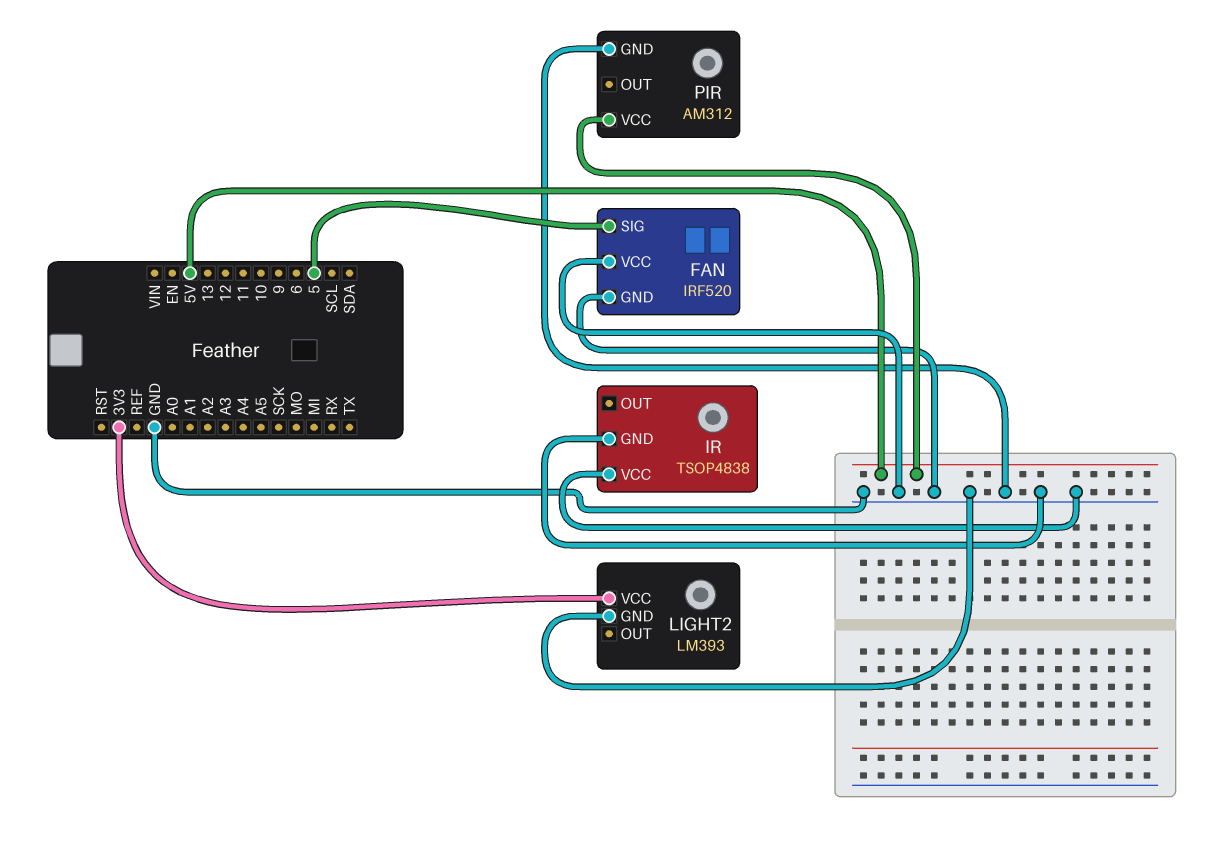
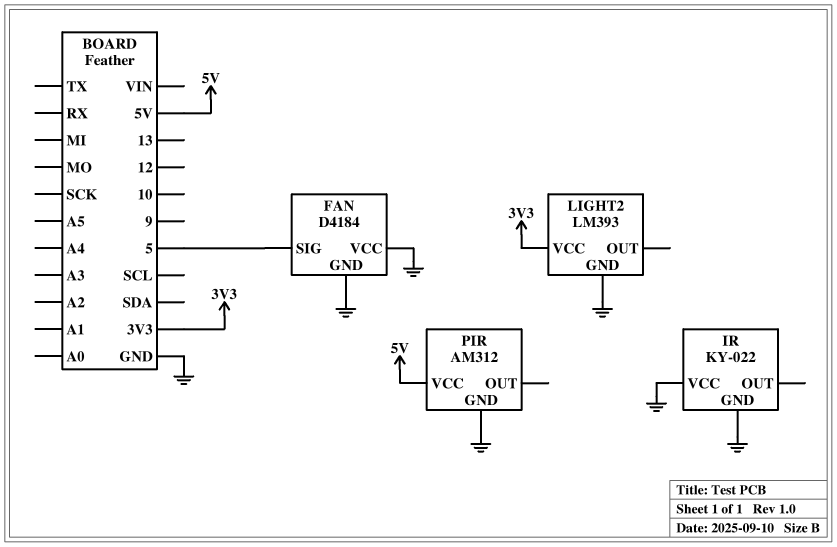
FAN: IRF520 -> D4184
IR: TSOP4838 -> KY-022

